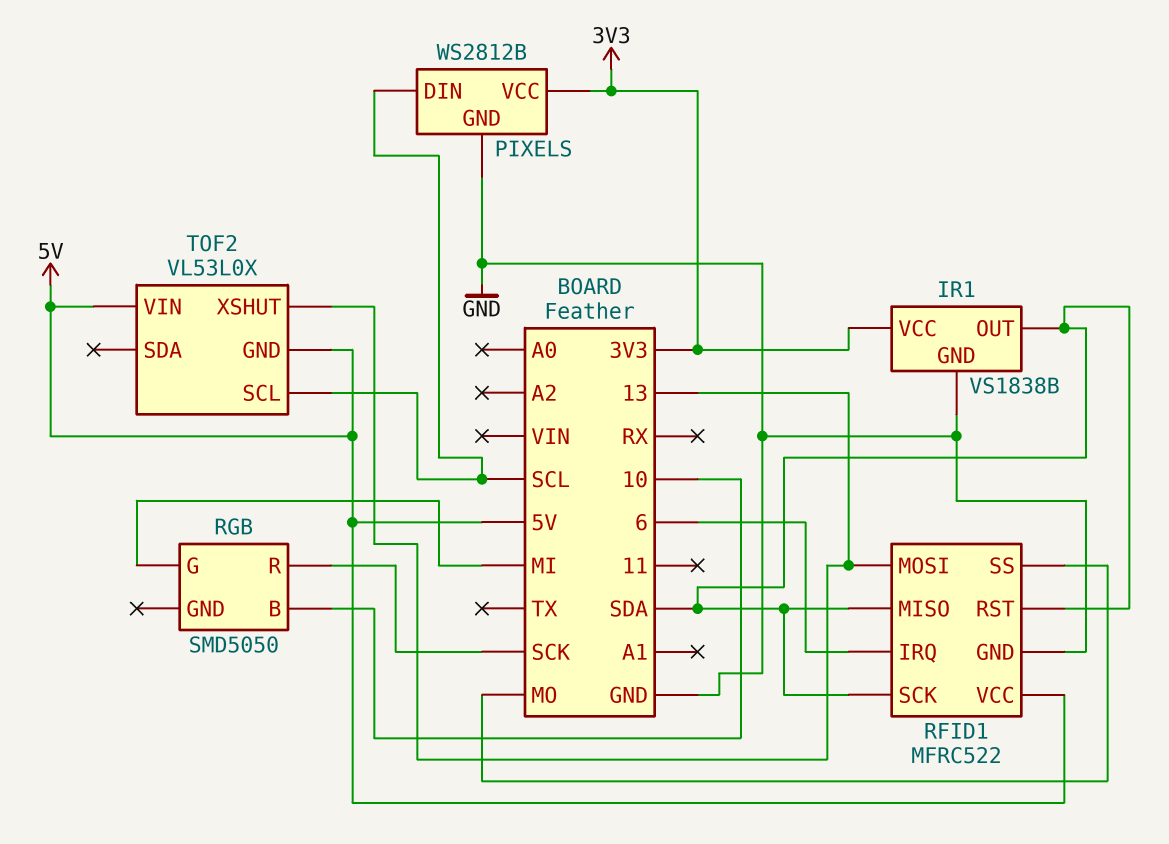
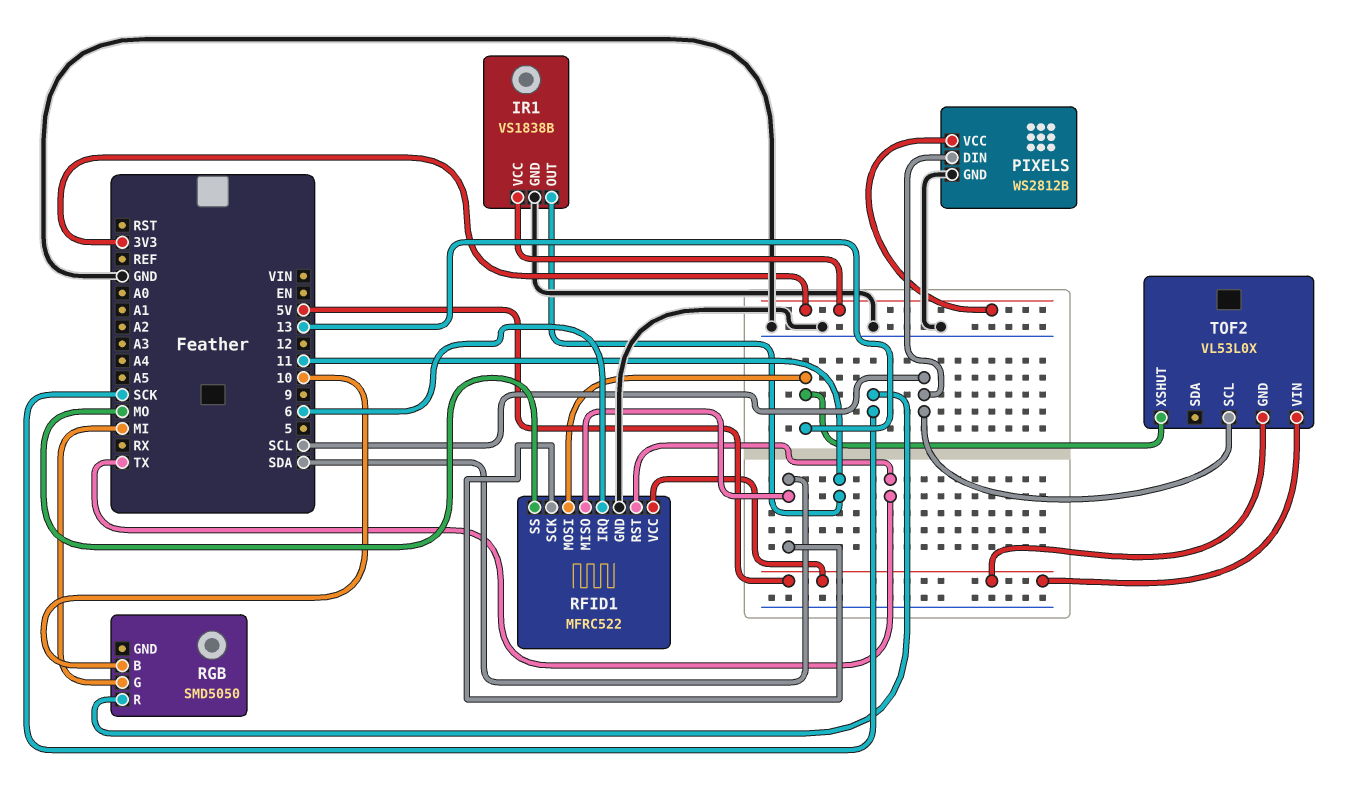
IR1 pin OUT: SDA -> 11
RFID1 pin RST: SDA -> TX

